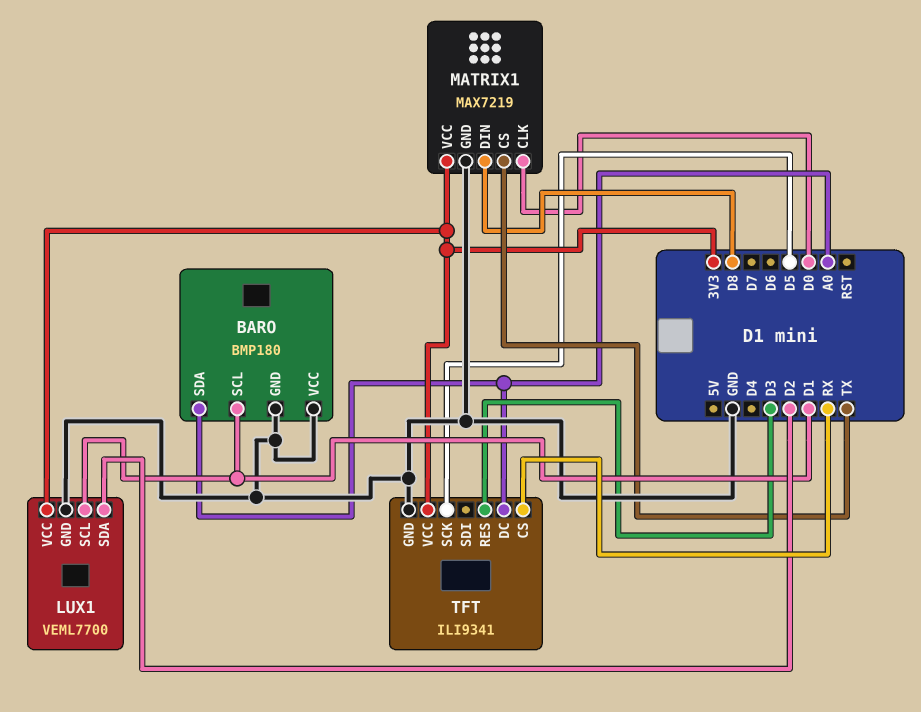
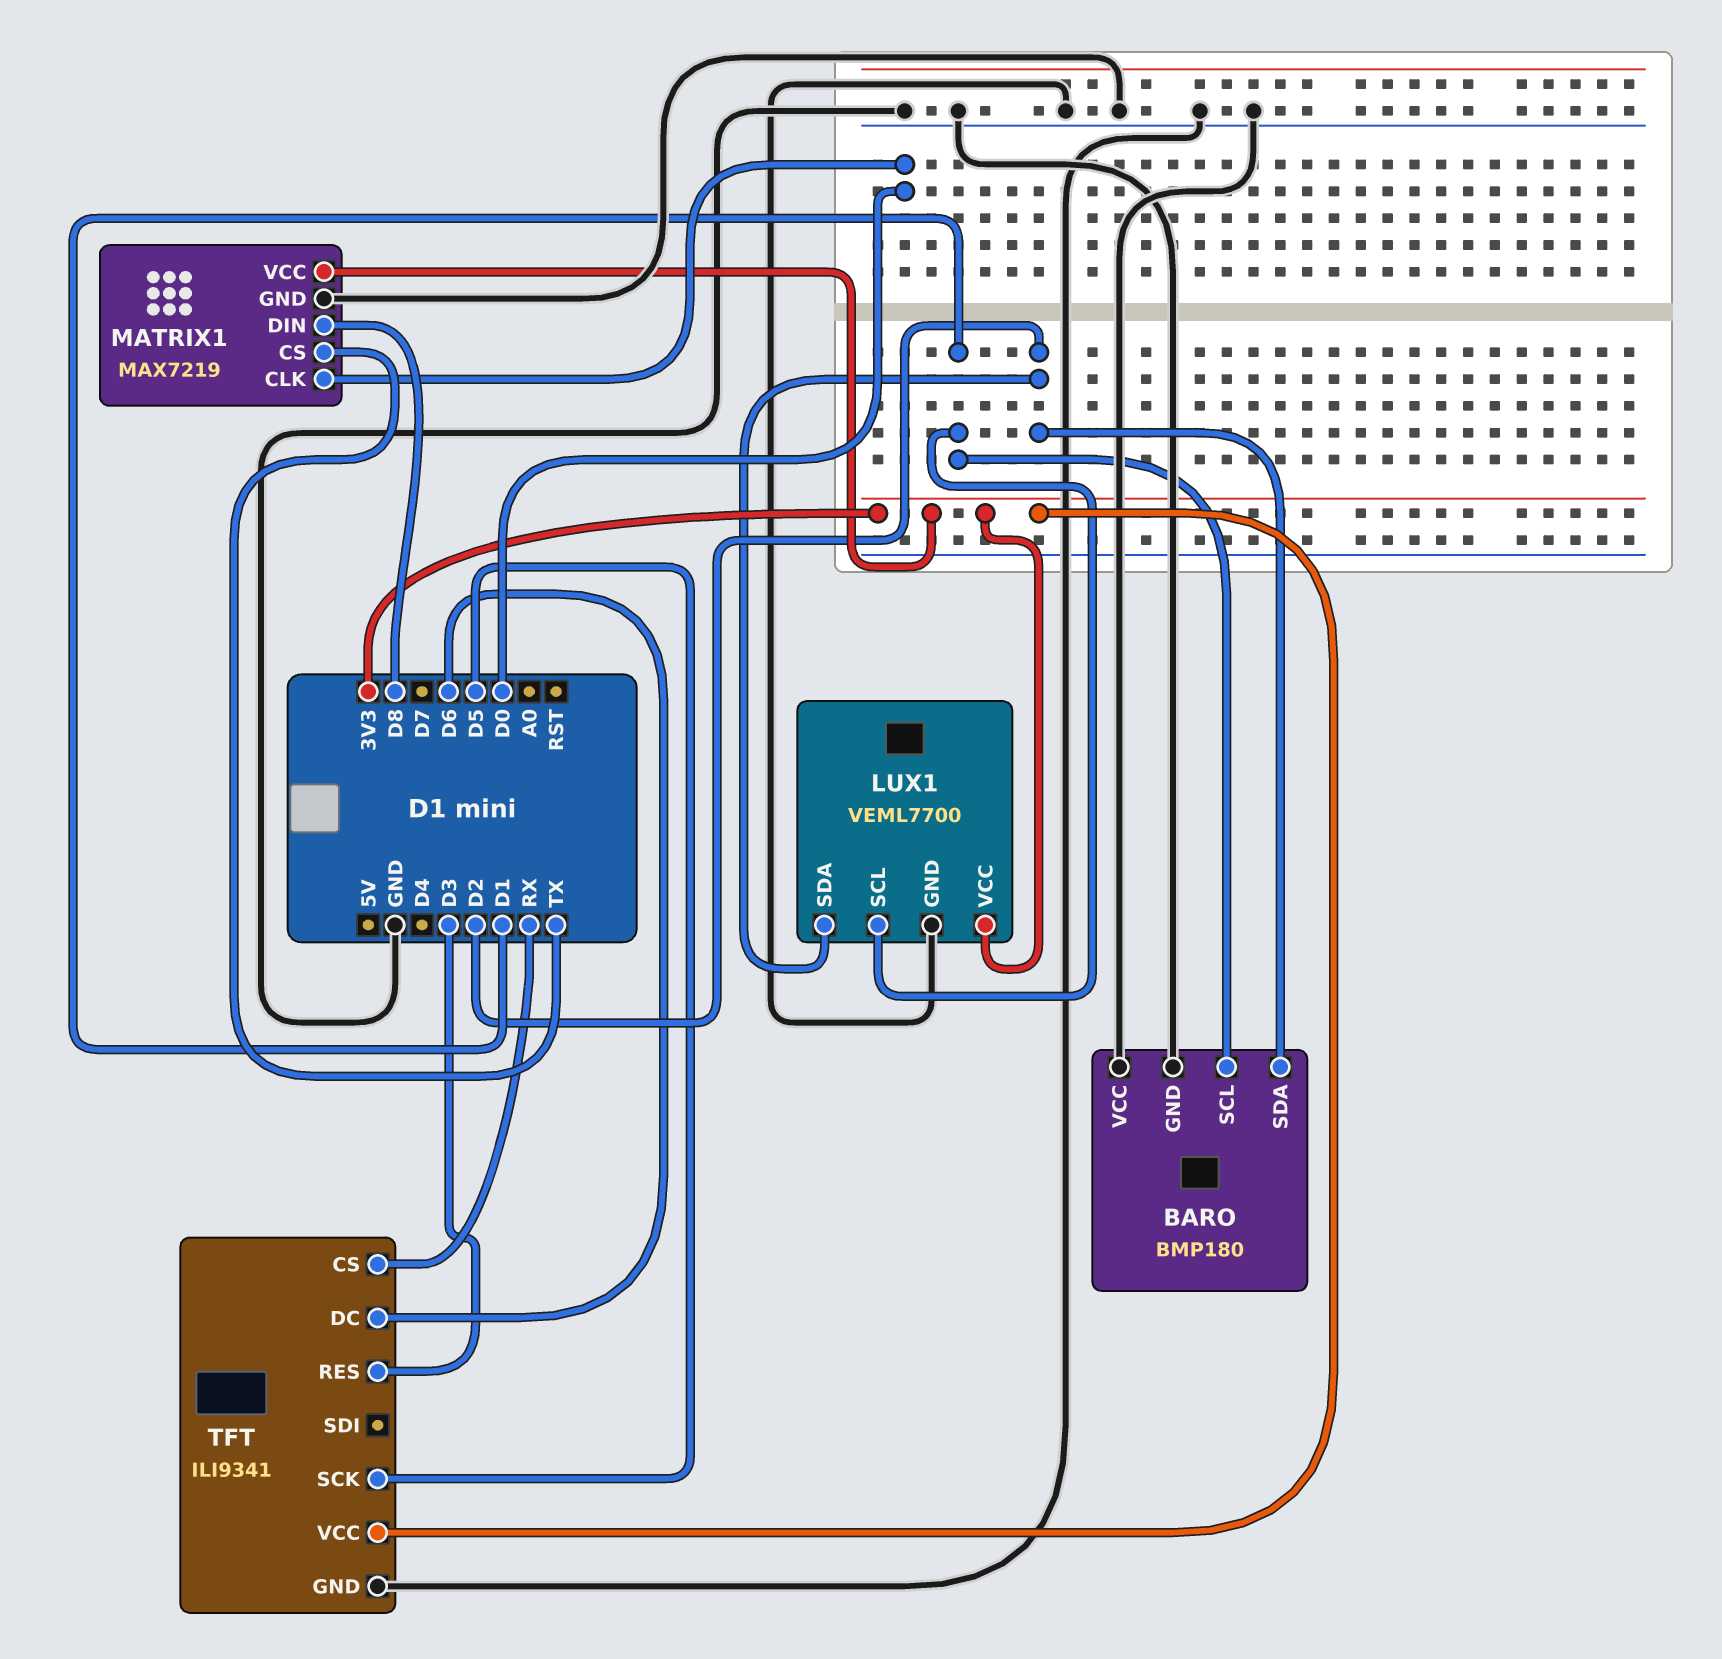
BARO pin SDA: A0 -> D2
TFT pin DC: A0 -> D6

